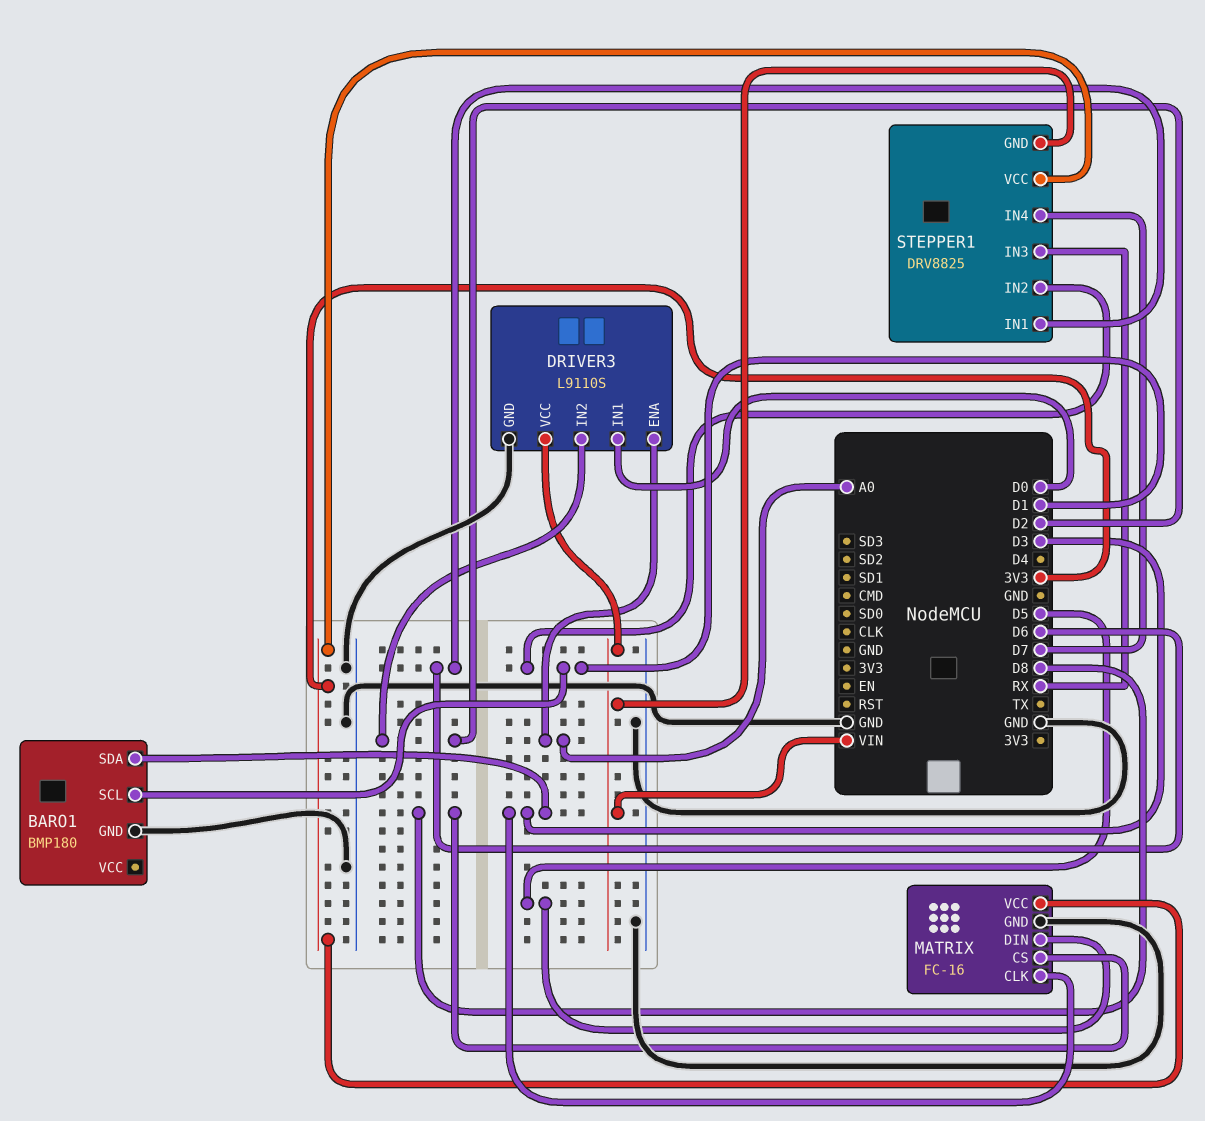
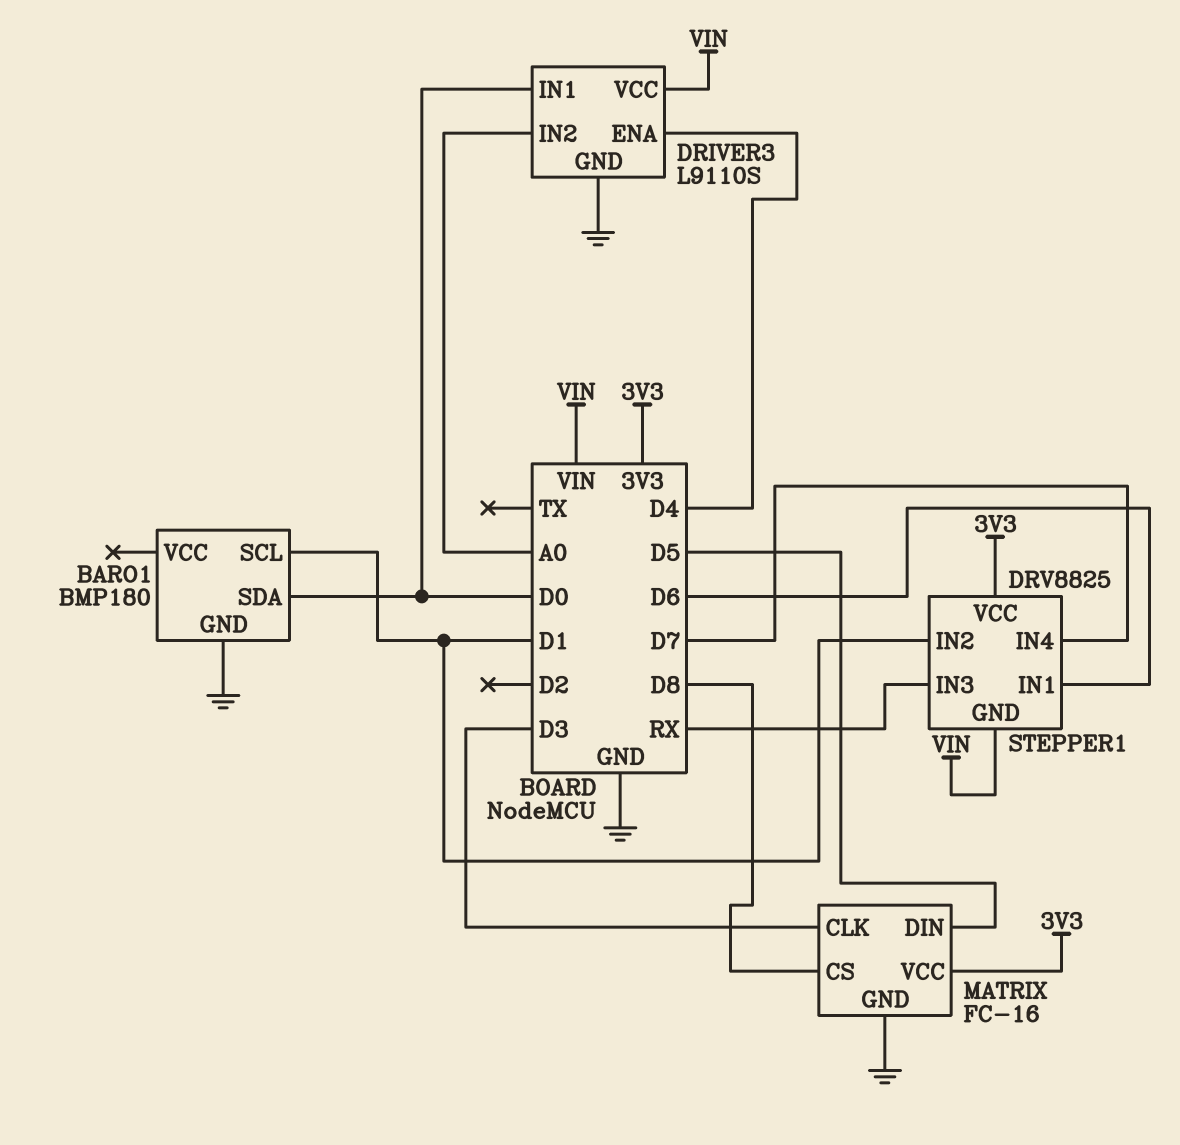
BARO1 pin SDA: D3 -> D0
DRIVER3 pin ENA: A0 -> D4
DRIVER3 pin IN2: D2 -> A0

